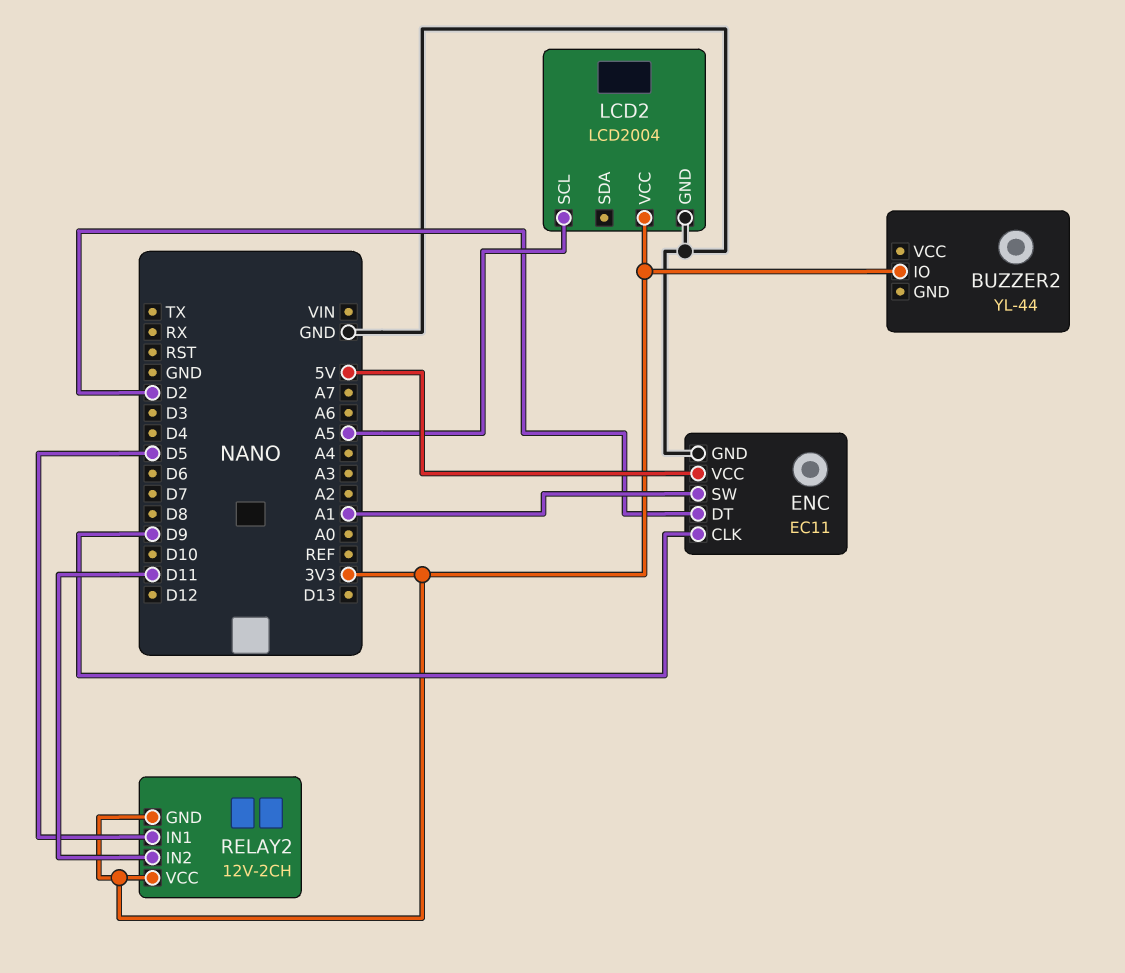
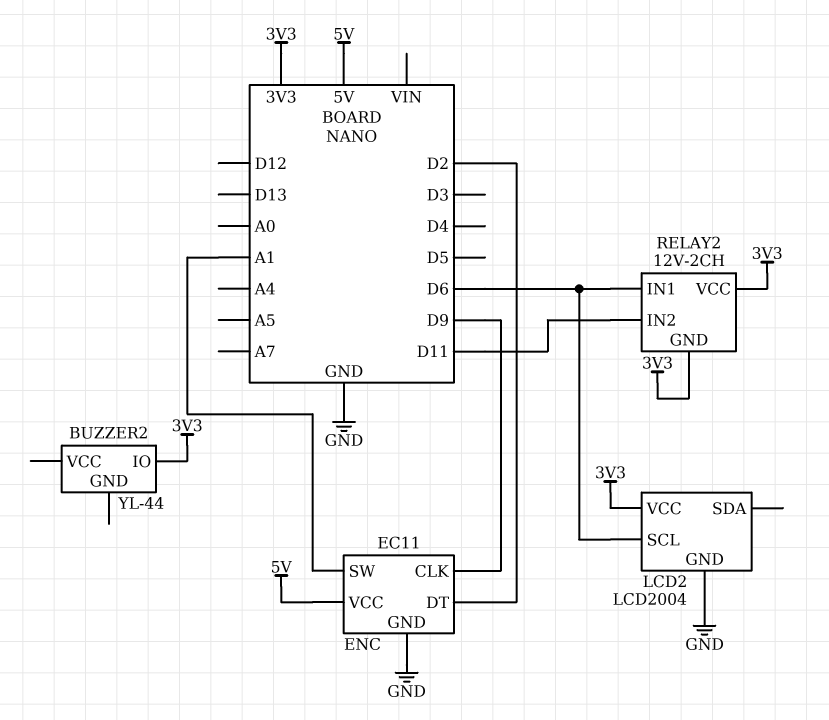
LCD2 pin SCL: A5 -> D6
RELAY2 pin IN1: D5 -> D6

